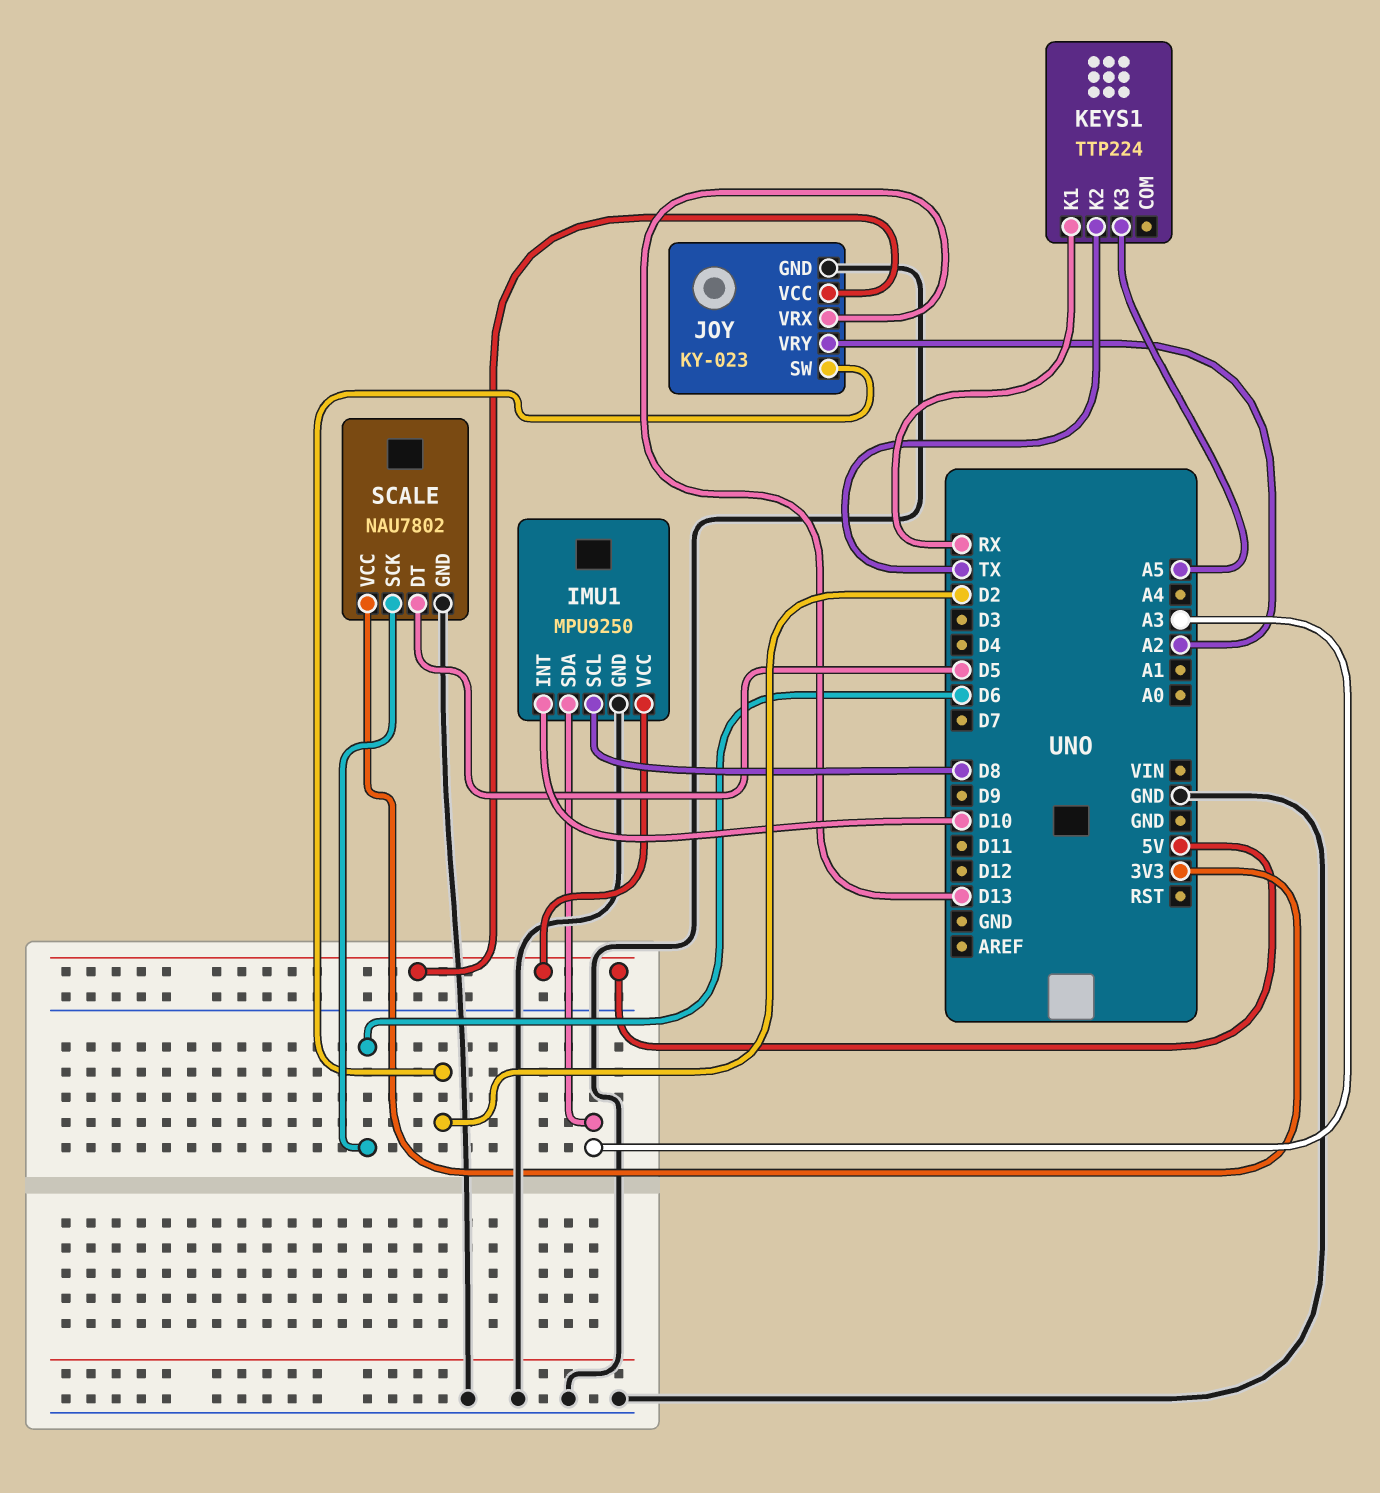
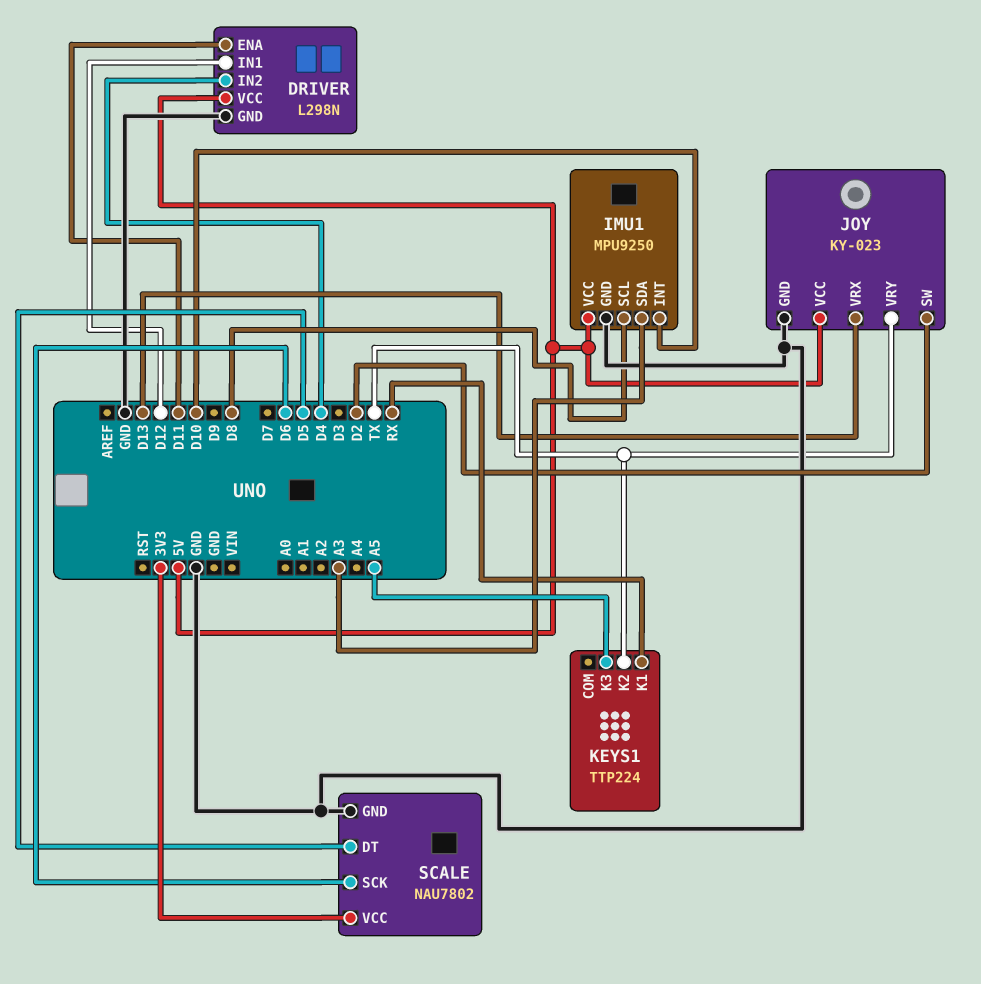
DRIVER: none -> L298N
DRIVER pin ENA: none -> D11
DRIVER pin GND: none -> GND
DRIVER pin IN1: none -> D12
DRIVER pin IN2: none -> D4
DRIVER pin VCC: none -> 5V
JOY pin VRY: A2 -> TX

